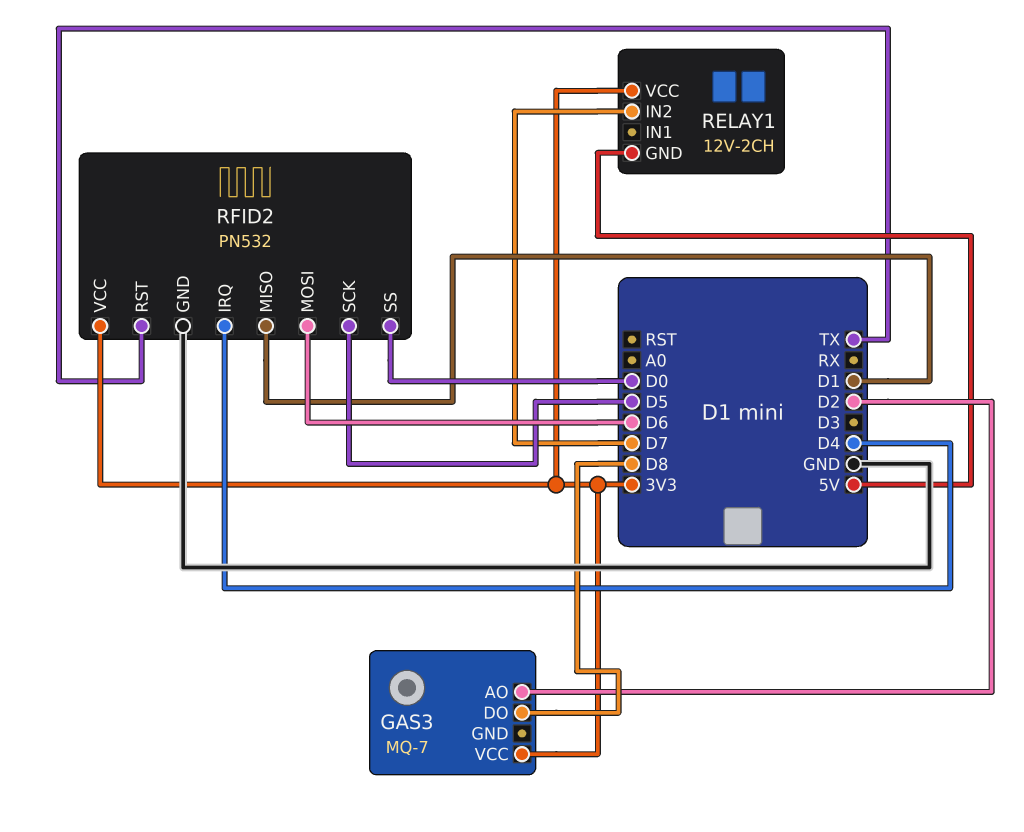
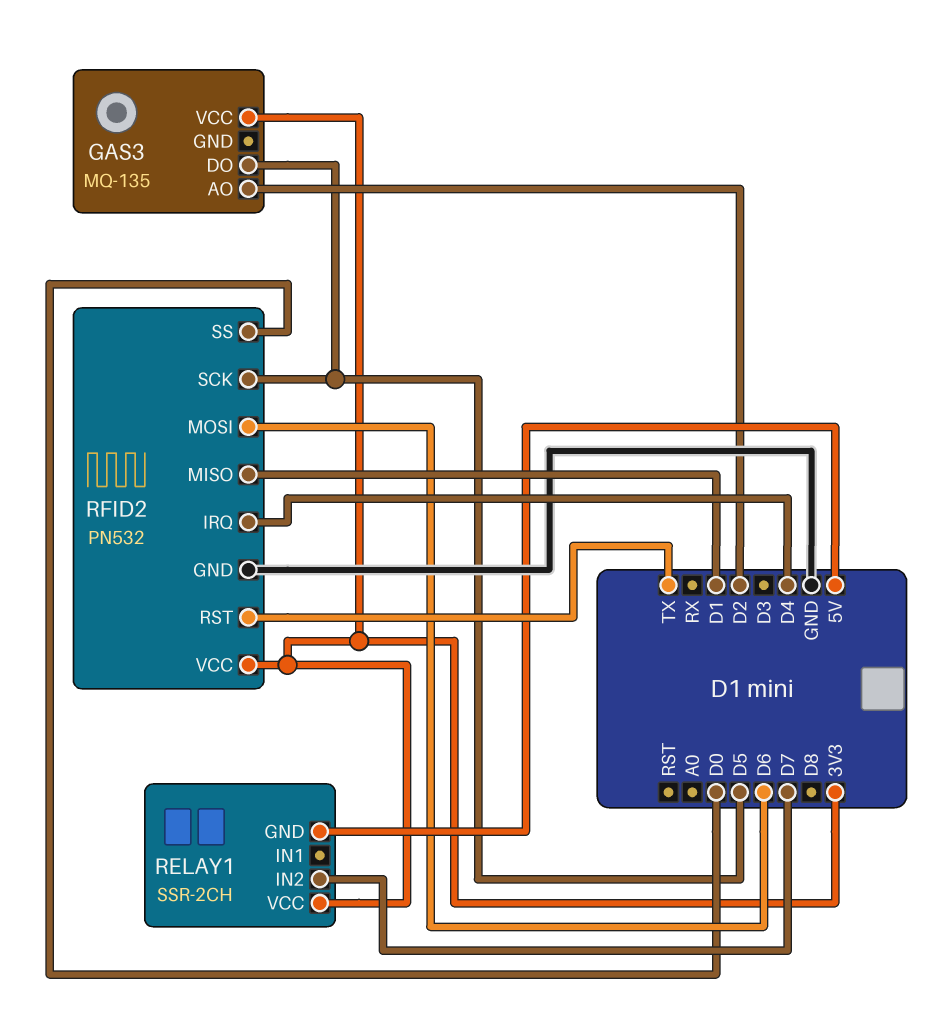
GAS3: MQ-7 -> MQ-135
GAS3 pin DO: D8 -> D5
RELAY1: 12V-2CH -> SSR-2CH

